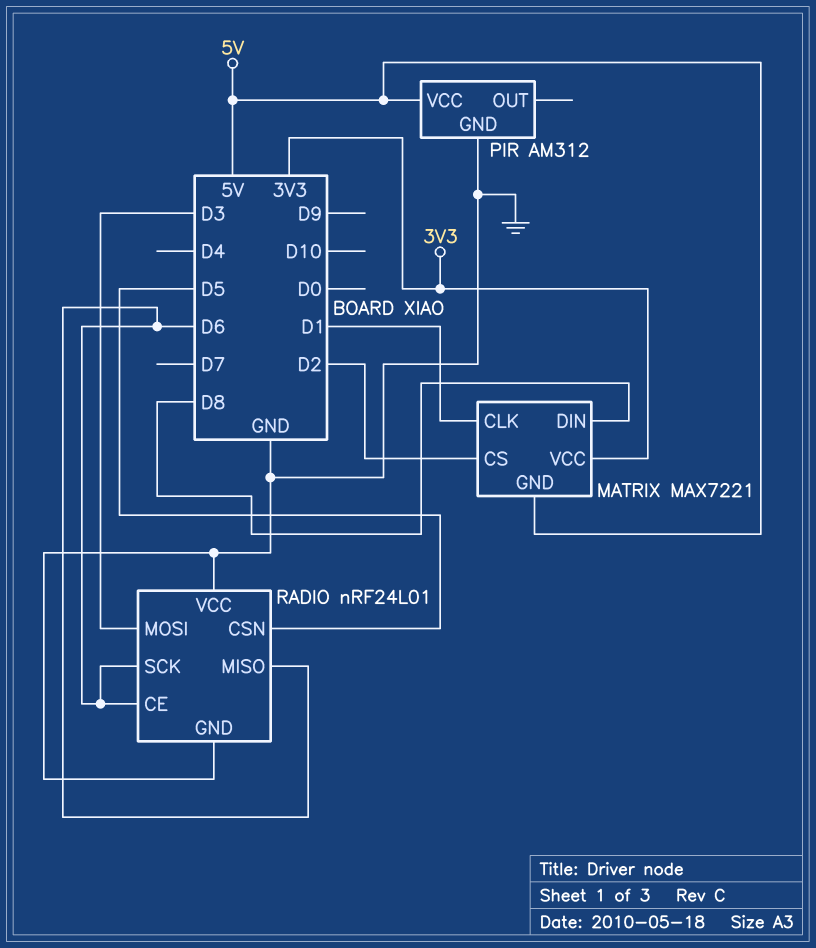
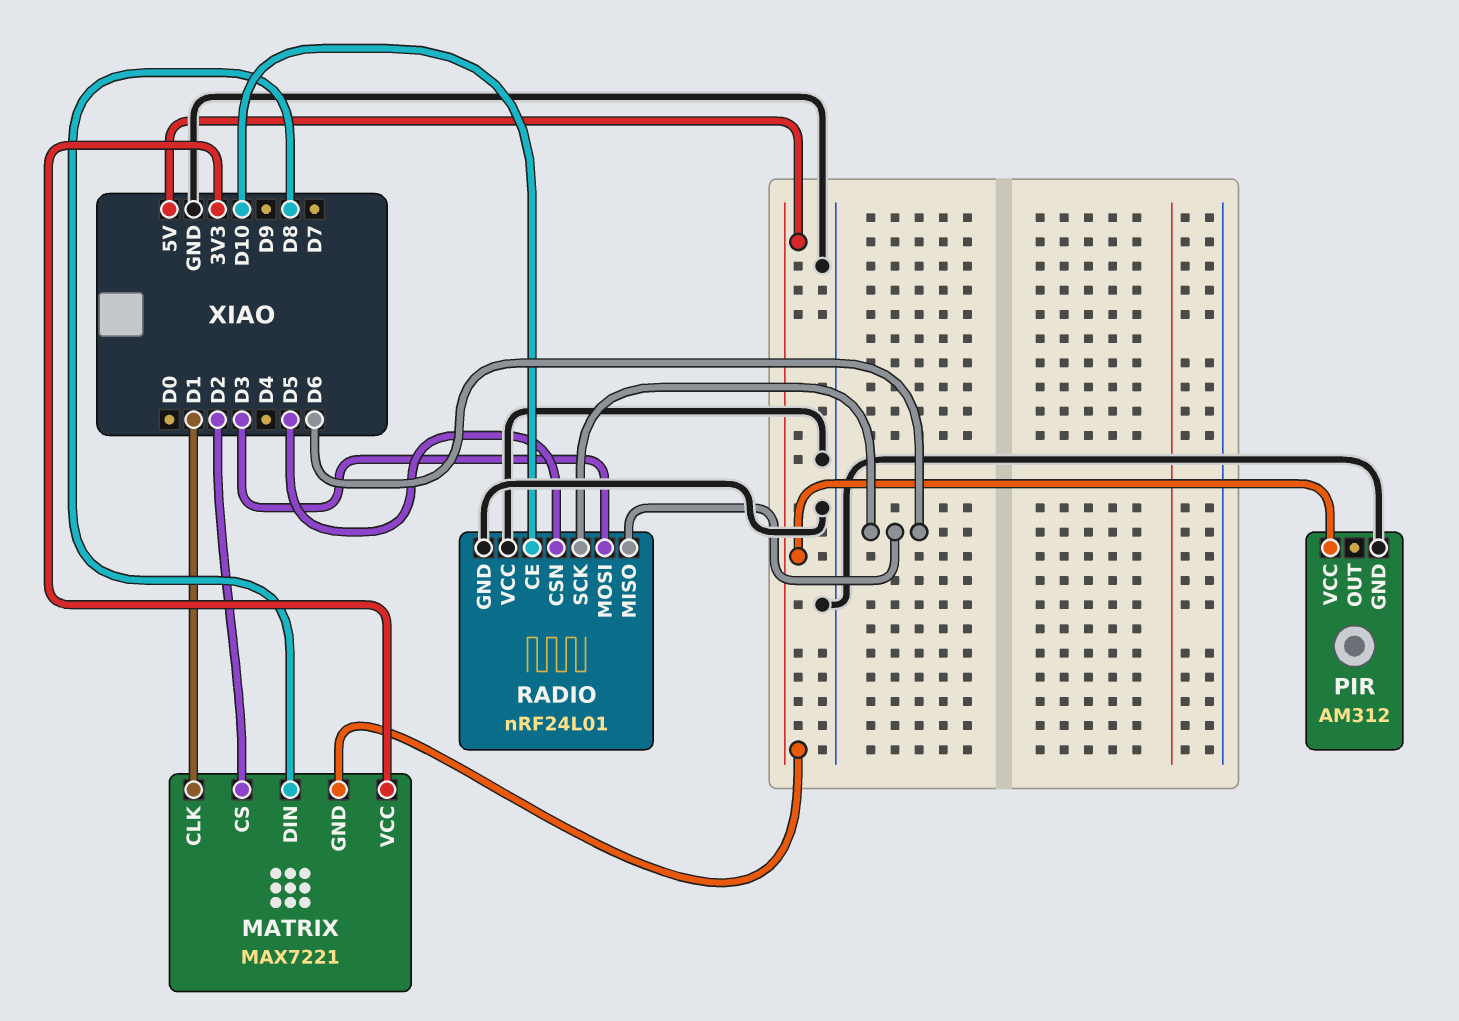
RADIO pin CE: D6 -> D10

